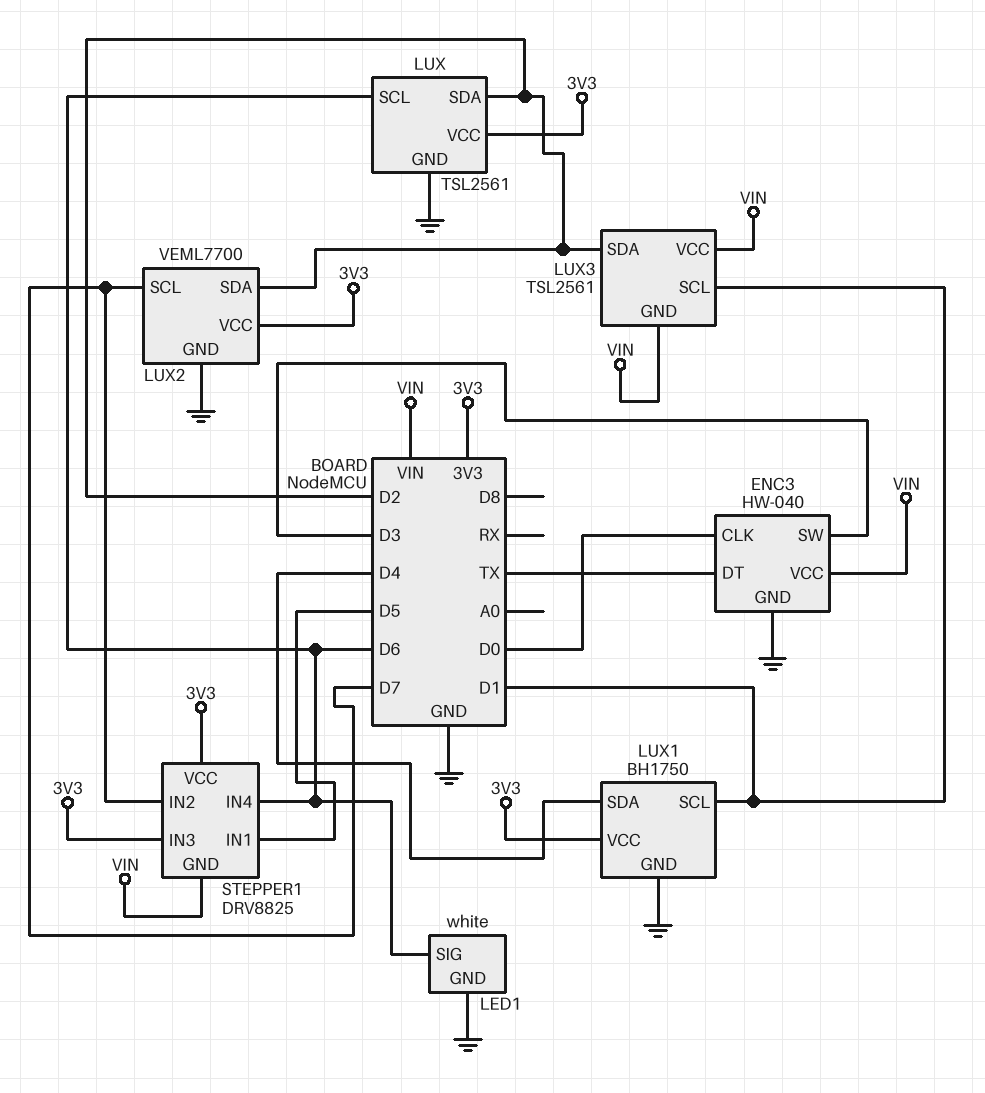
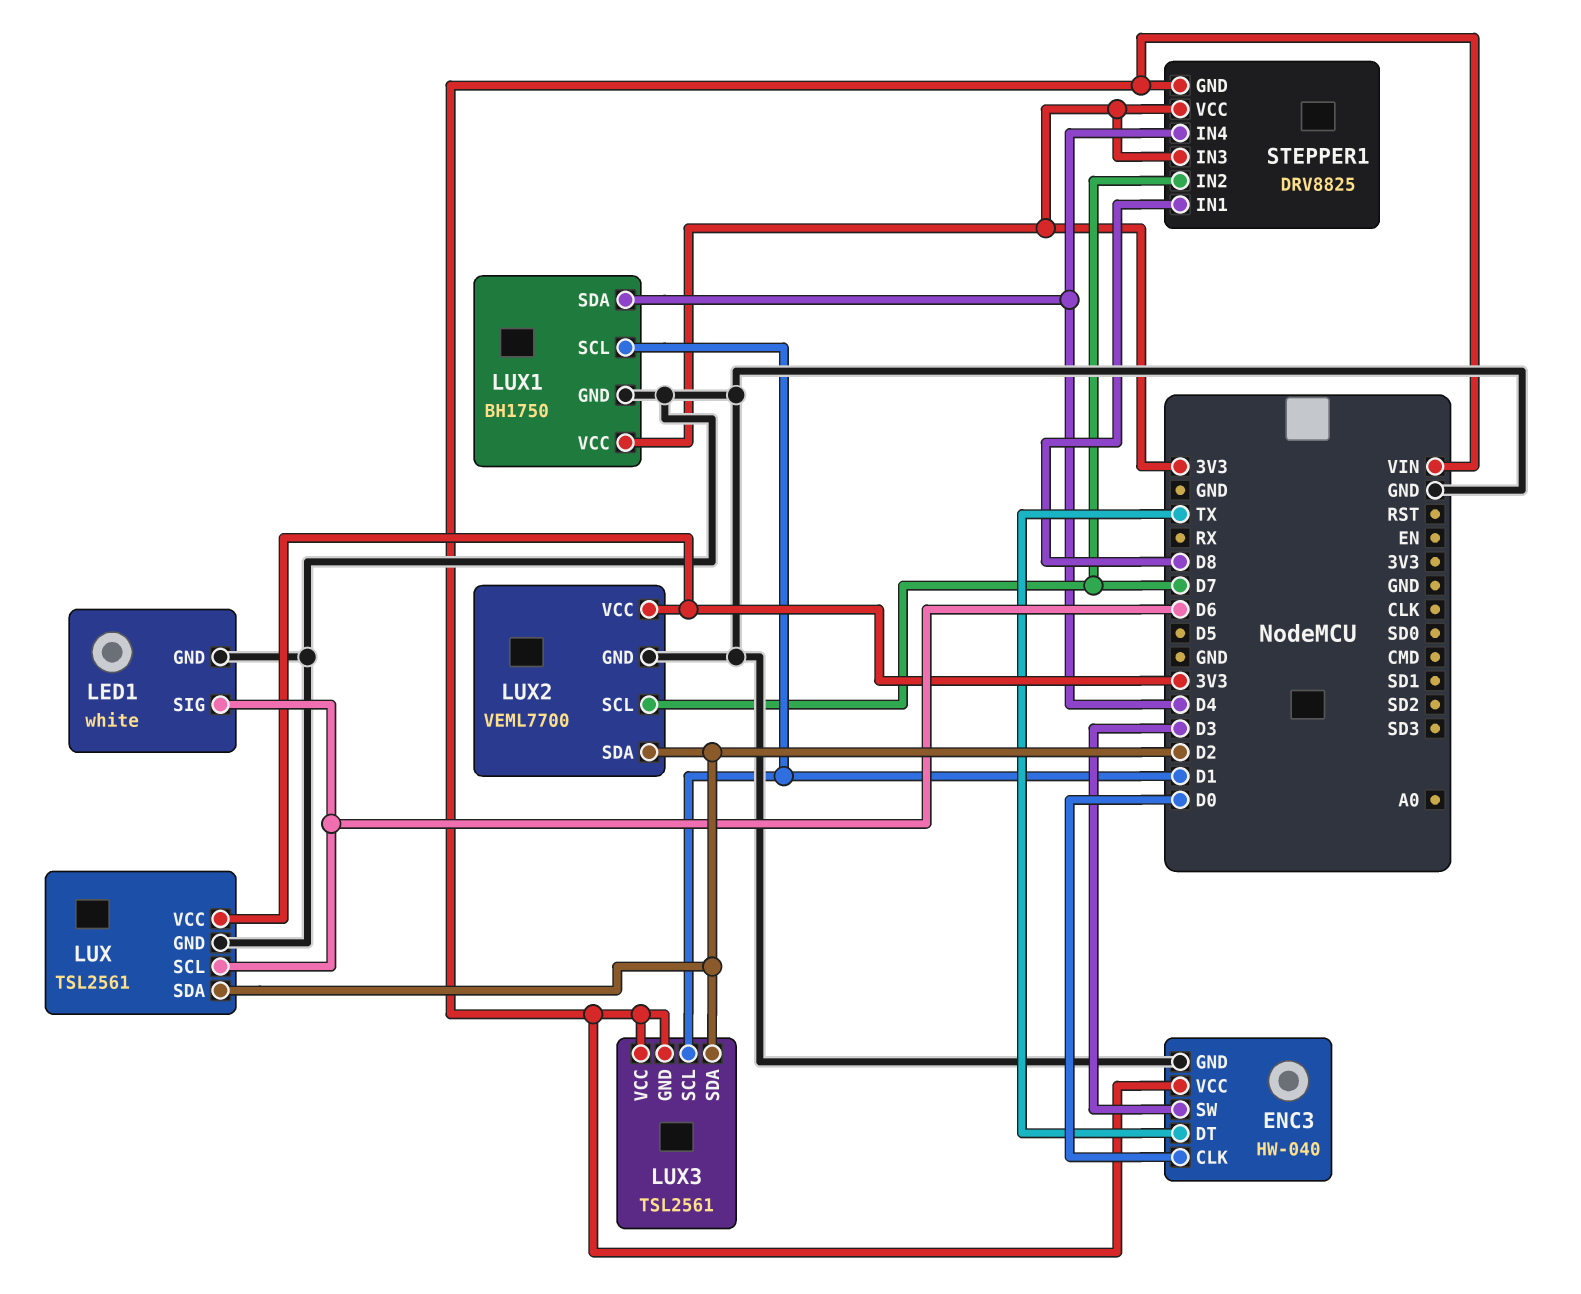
STEPPER1 pin IN1: D5 -> D8
STEPPER1 pin IN4: D6 -> D4

